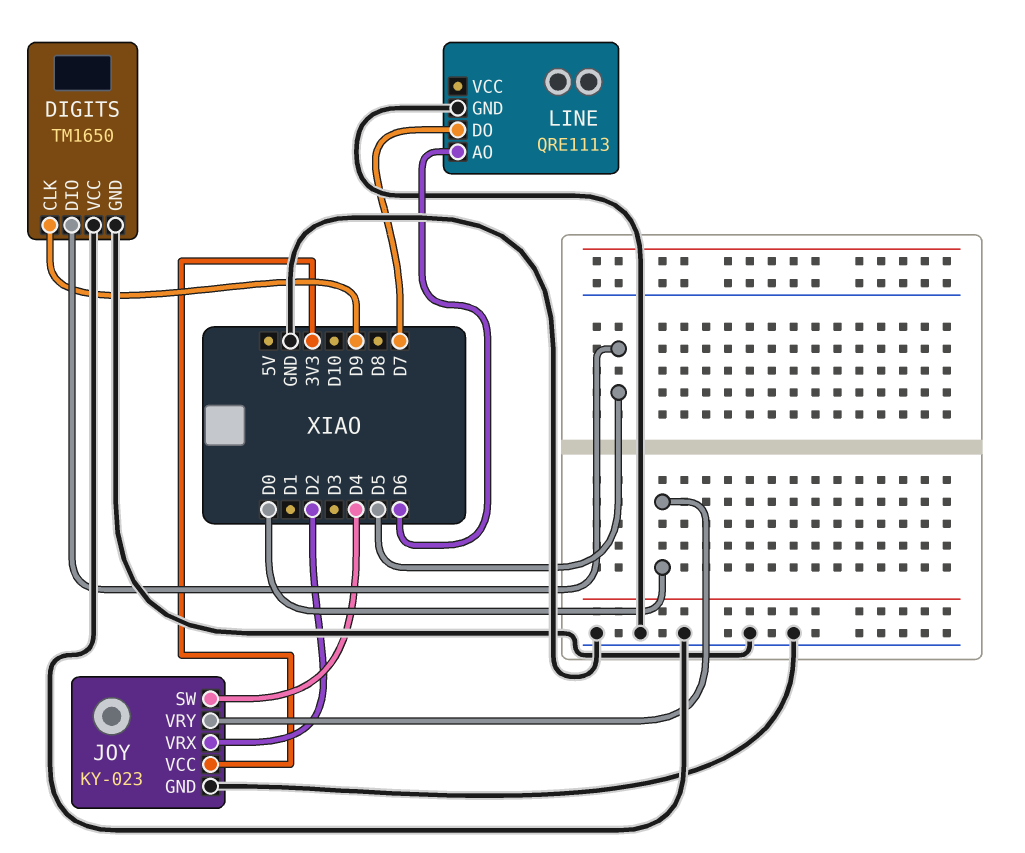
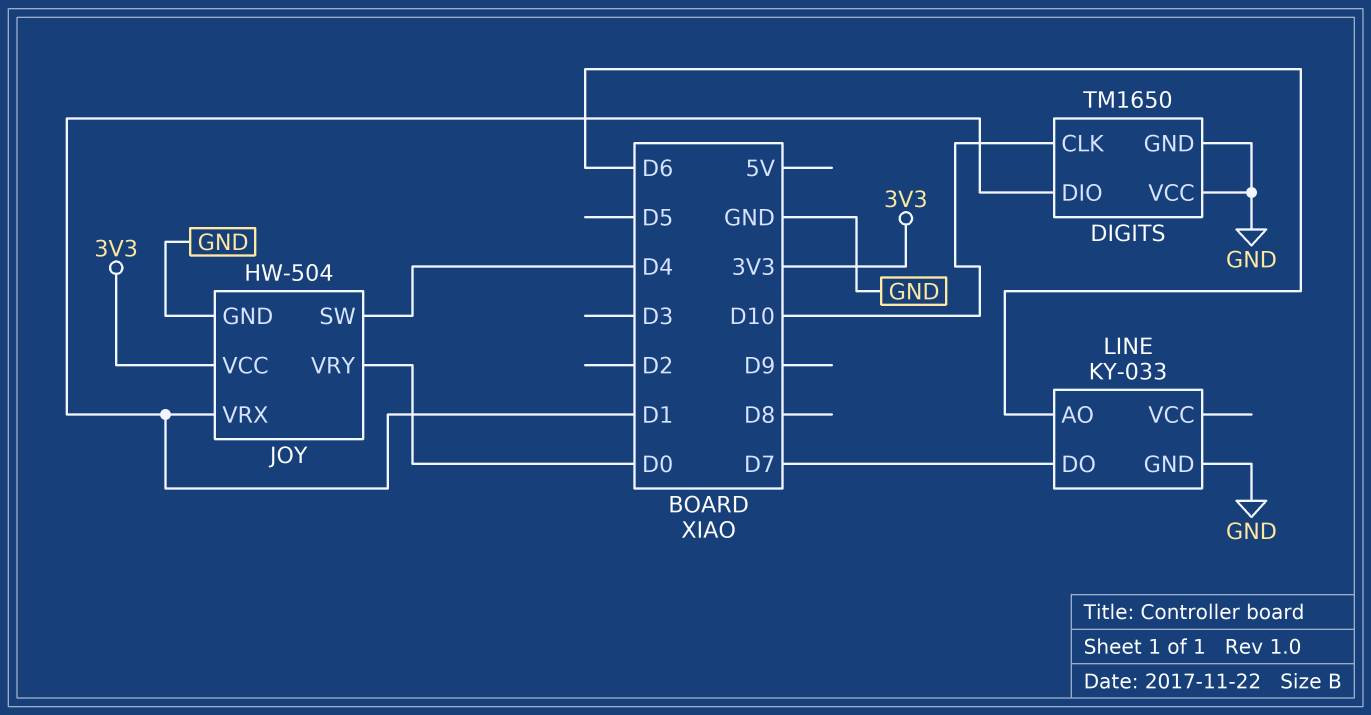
DIGITS pin CLK: D9 -> D10
DIGITS pin DIO: D5 -> D1
JOY: KY-023 -> HW-504
JOY pin VRX: D2 -> D1
LINE: QRE1113 -> KY-033

